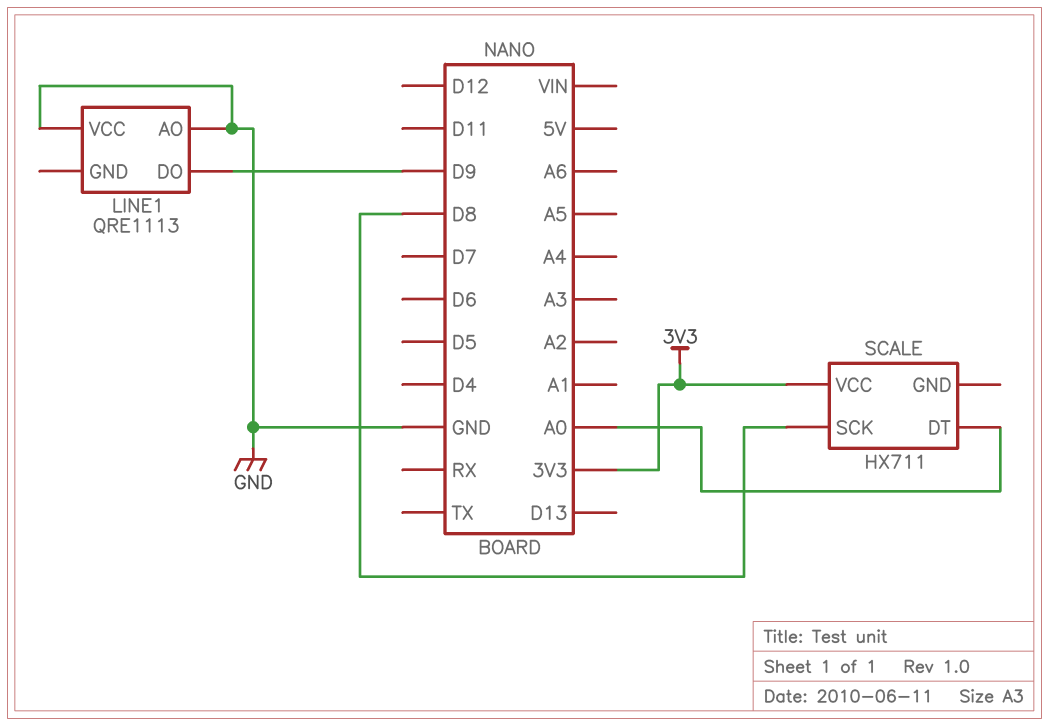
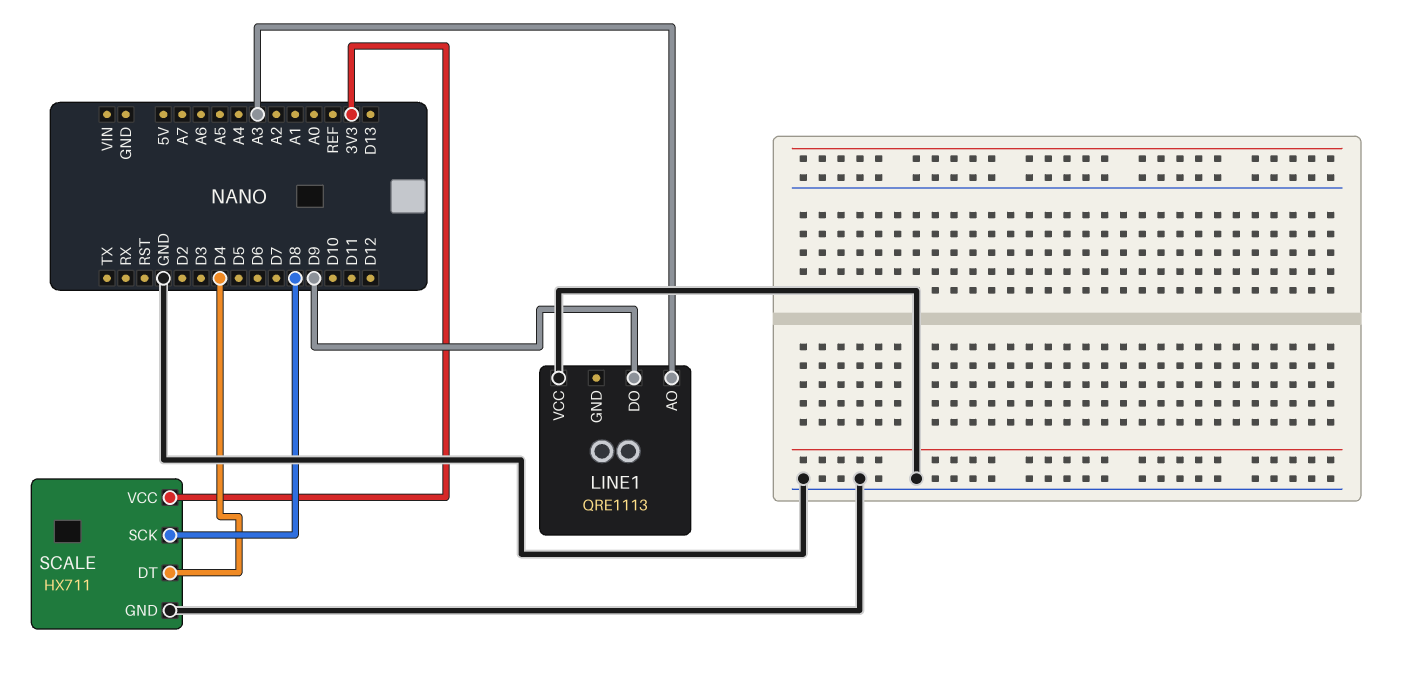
LINE1 pin AO: GND -> A3
SCALE pin DT: A0 -> D4
SCALE pin GND: none -> GND

